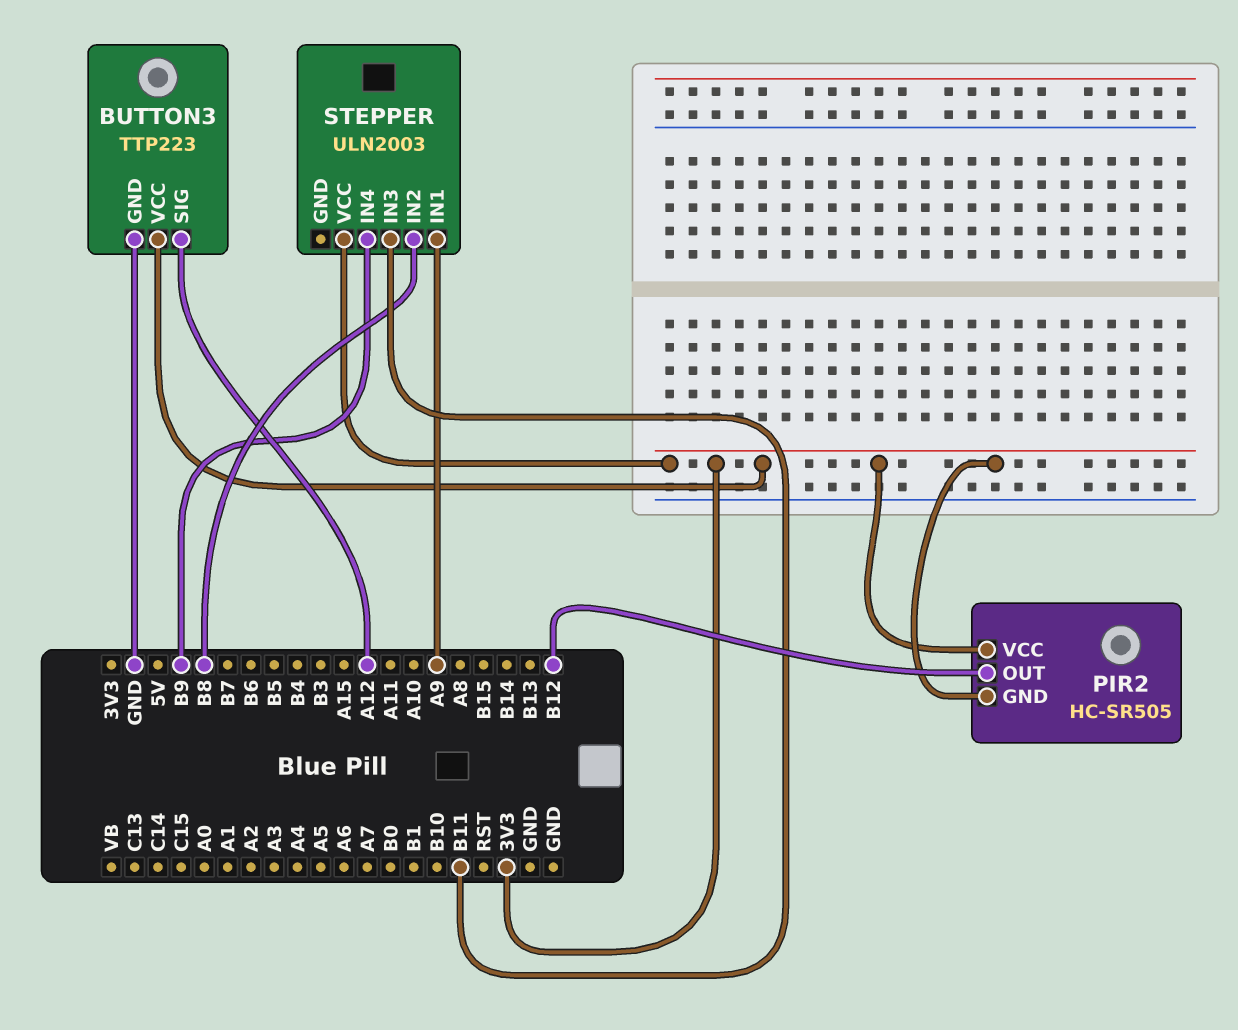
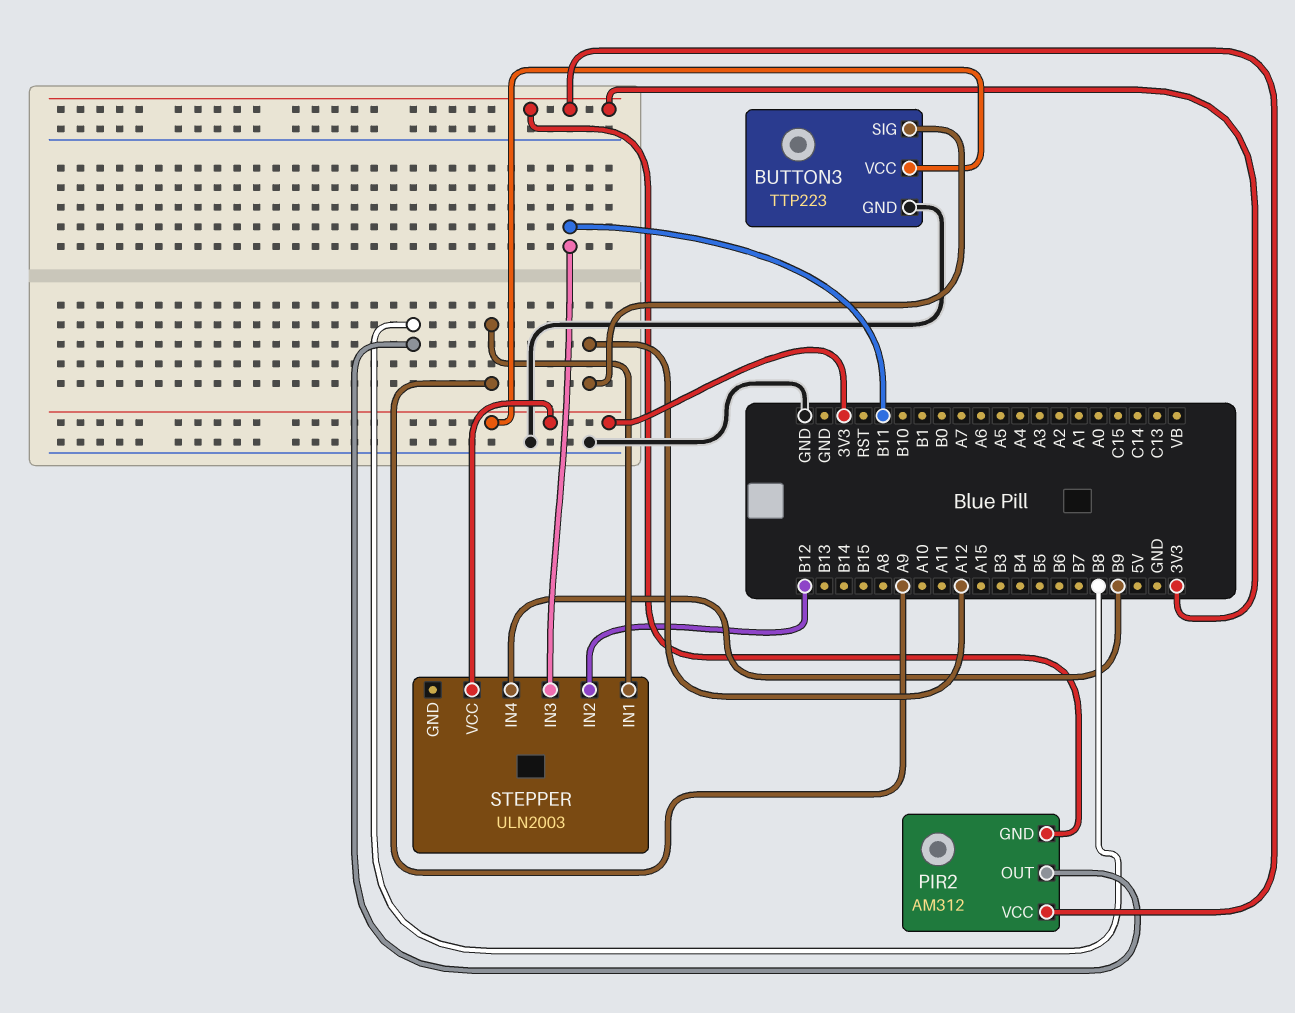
PIR2: HC-SR505 -> AM312
PIR2 pin OUT: B12 -> B8
STEPPER pin IN2: B8 -> B12

